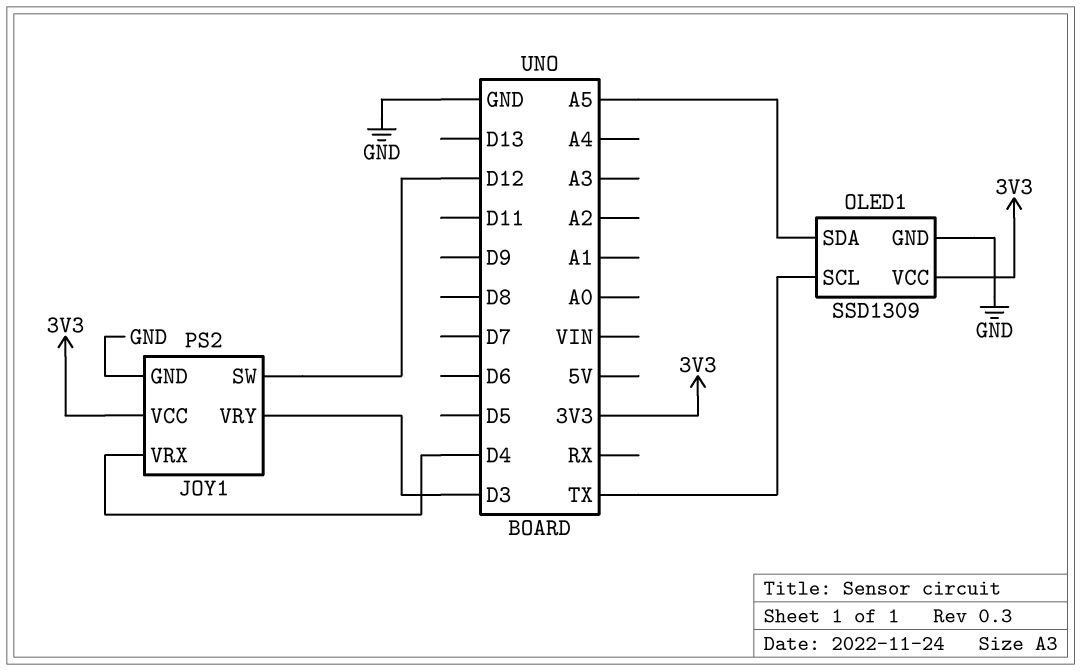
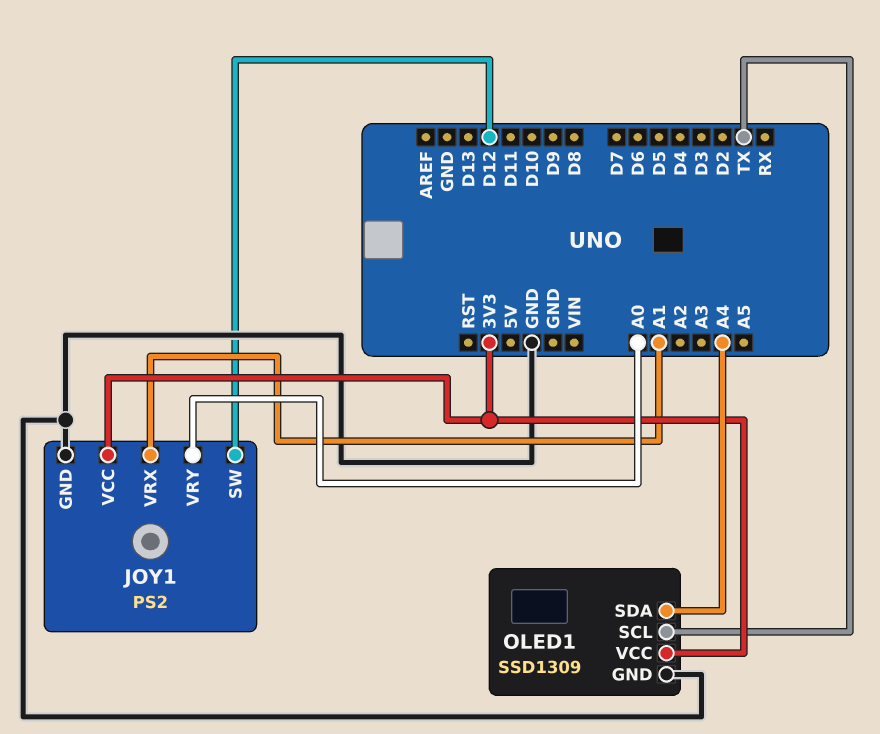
JOY1 pin VRX: D4 -> A1
JOY1 pin VRY: D3 -> A0
OLED1 pin SDA: A5 -> A4

